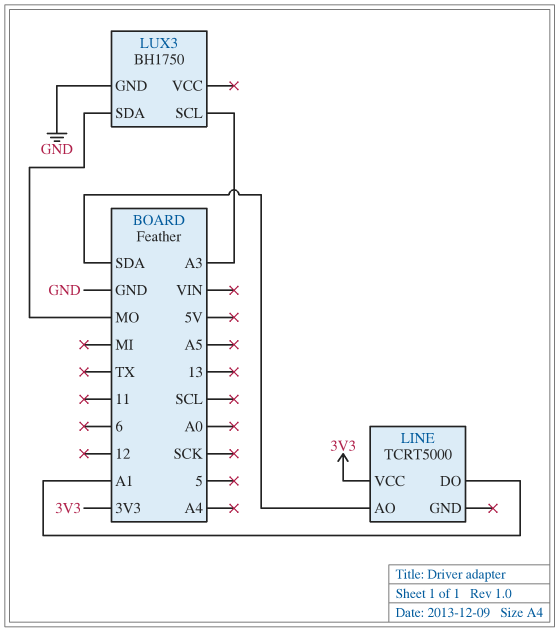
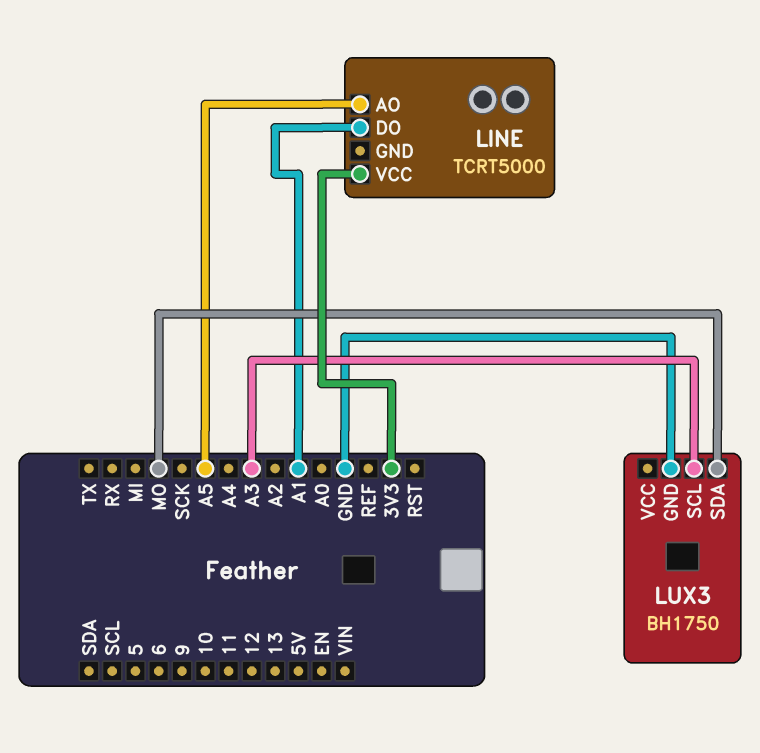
LINE pin AO: SDA -> A5

